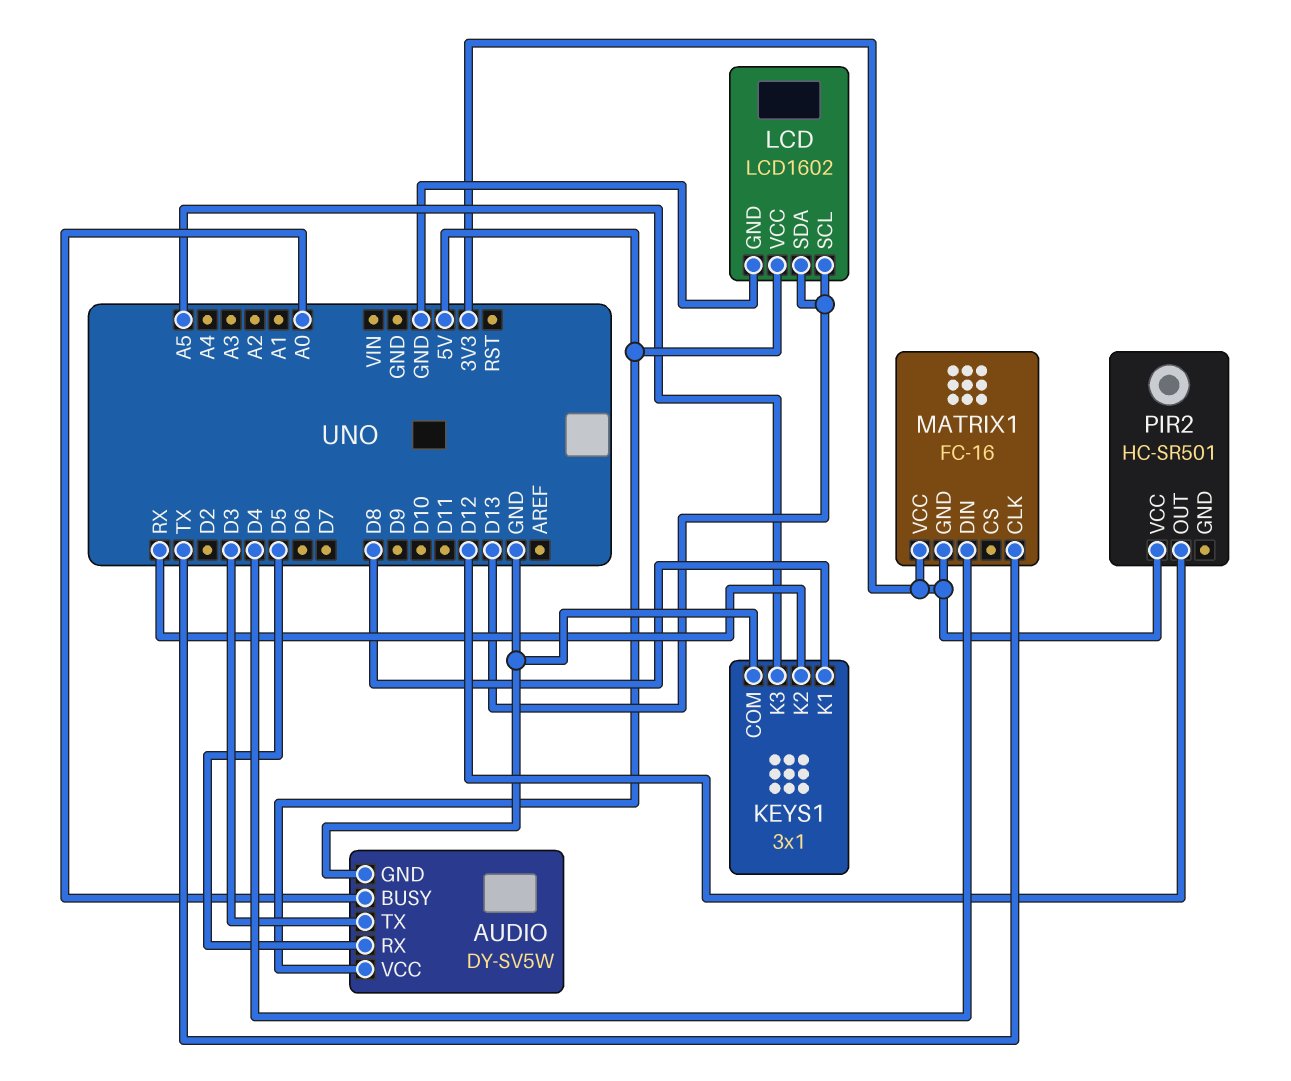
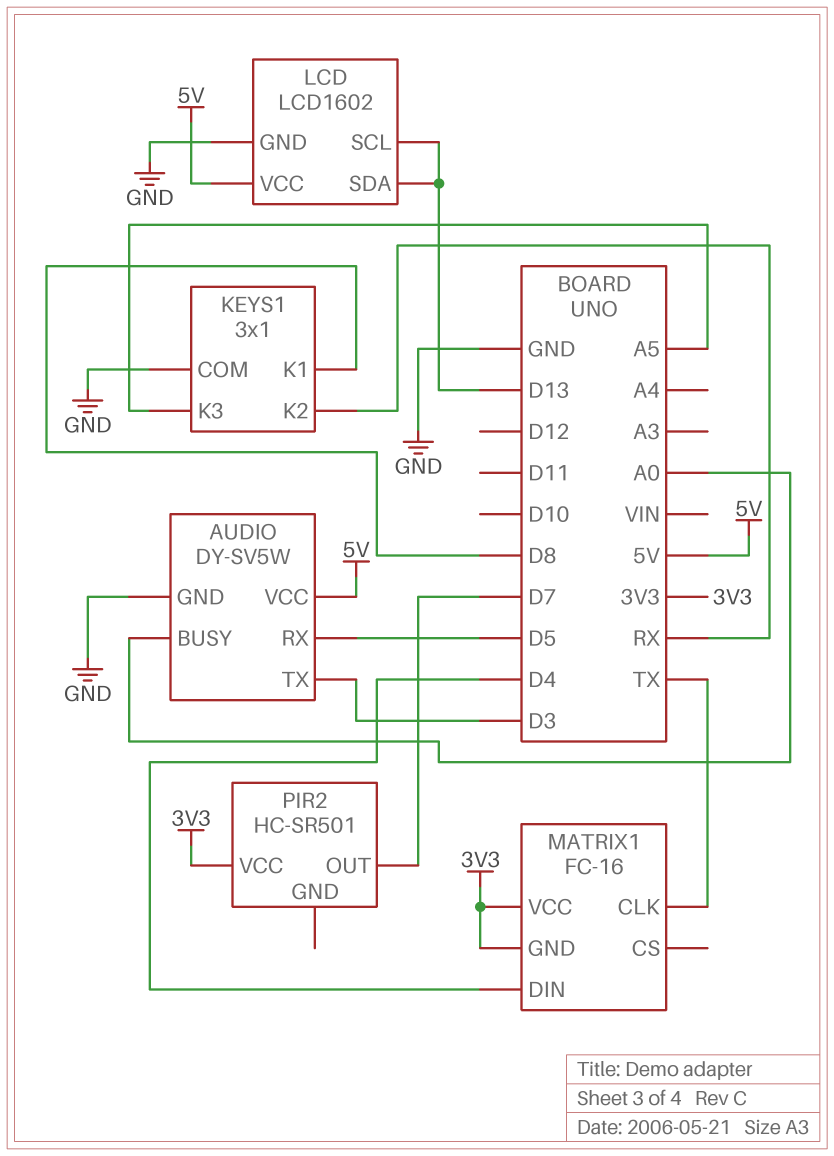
PIR2 pin OUT: D12 -> D7

